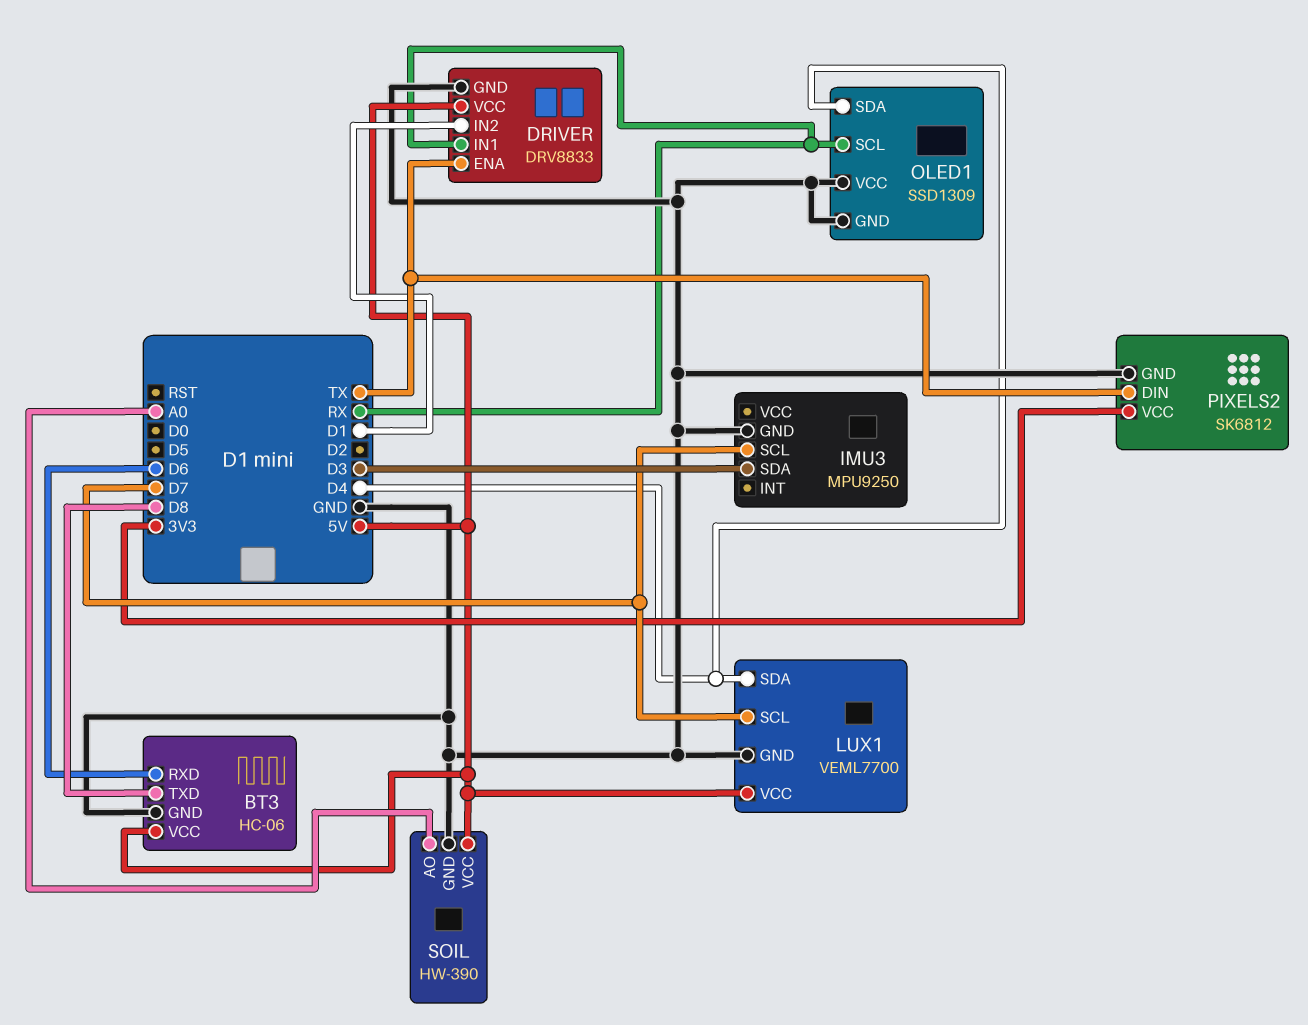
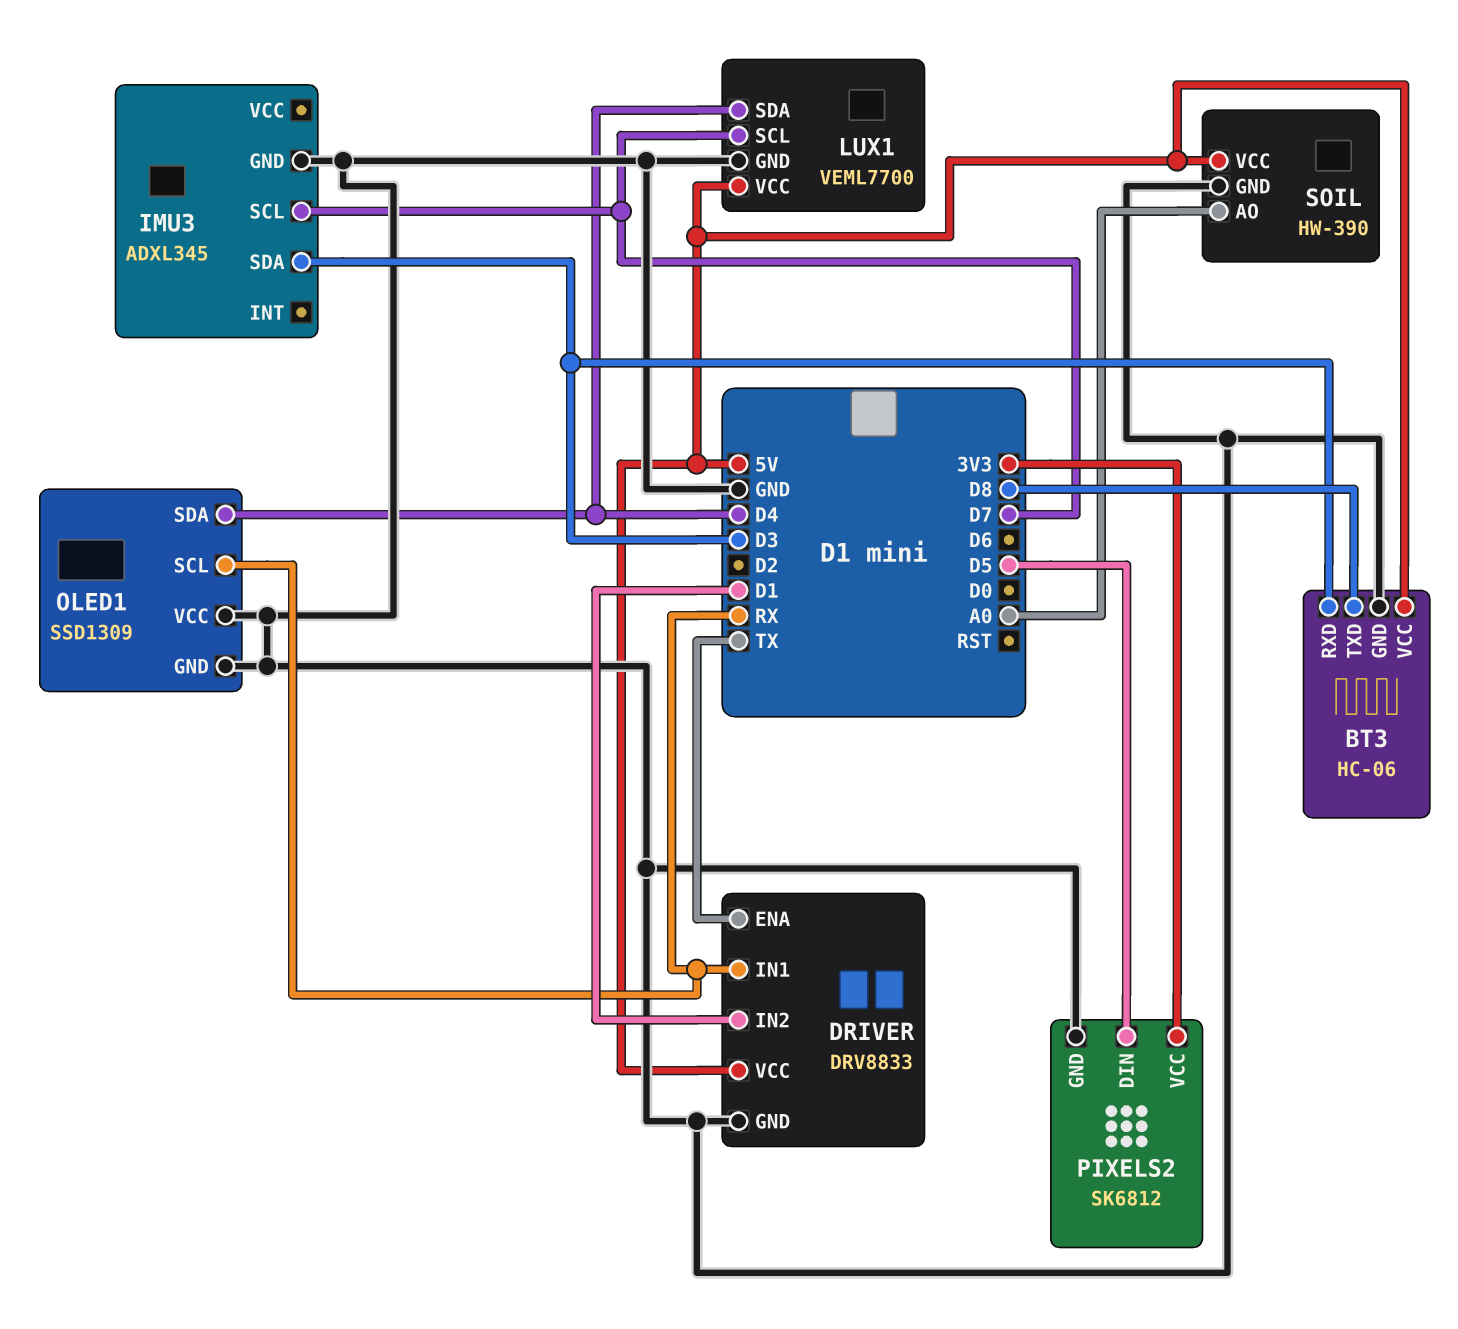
BT3 pin RXD: D6 -> D3
IMU3: MPU9250 -> ADXL345
PIXELS2 pin DIN: TX -> D5

